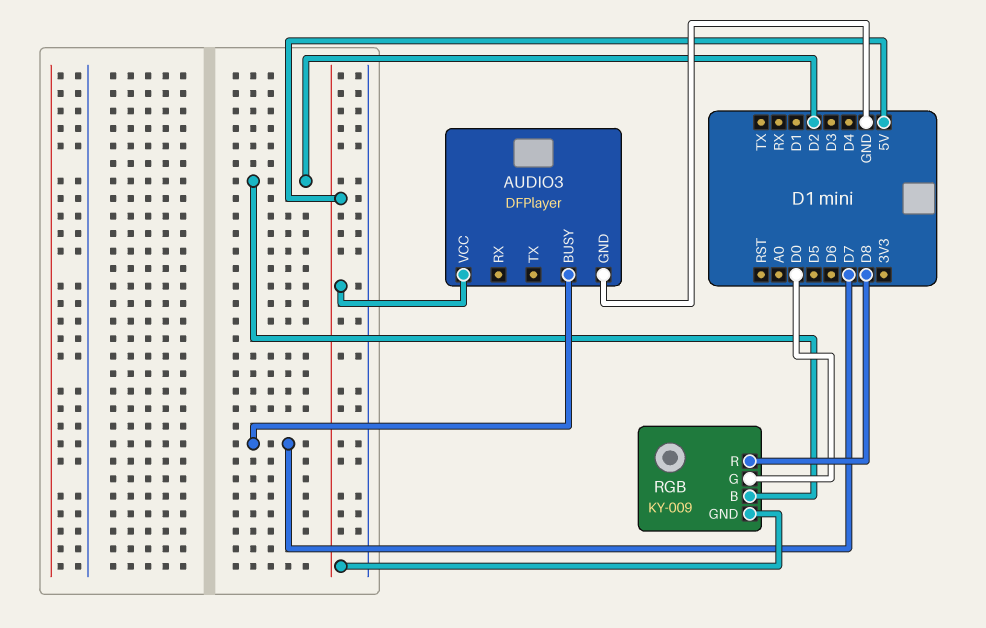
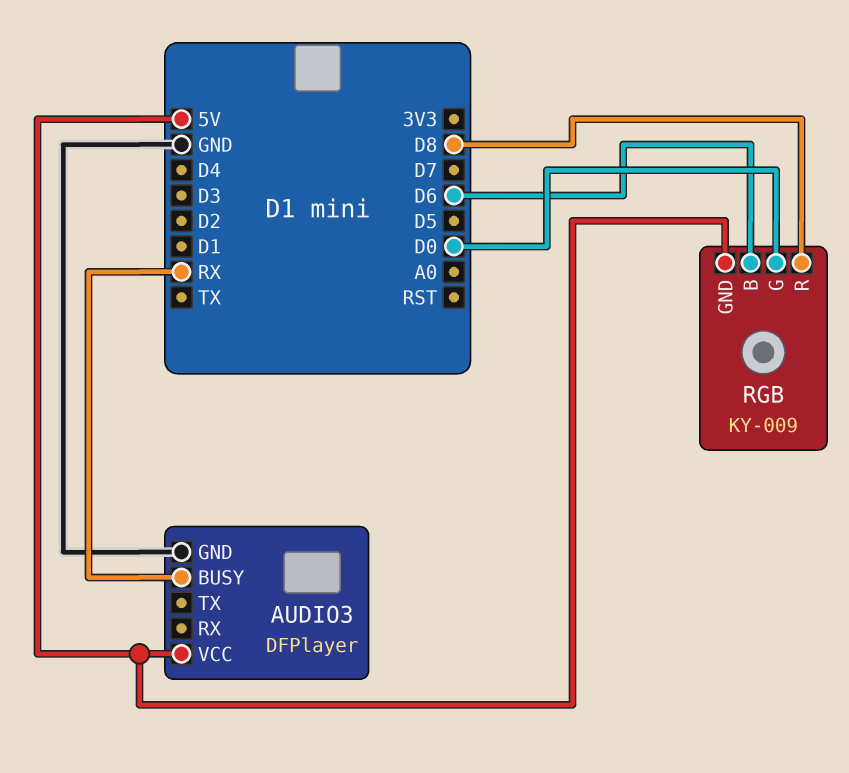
AUDIO3 pin BUSY: D7 -> RX
RGB pin B: D2 -> D6

